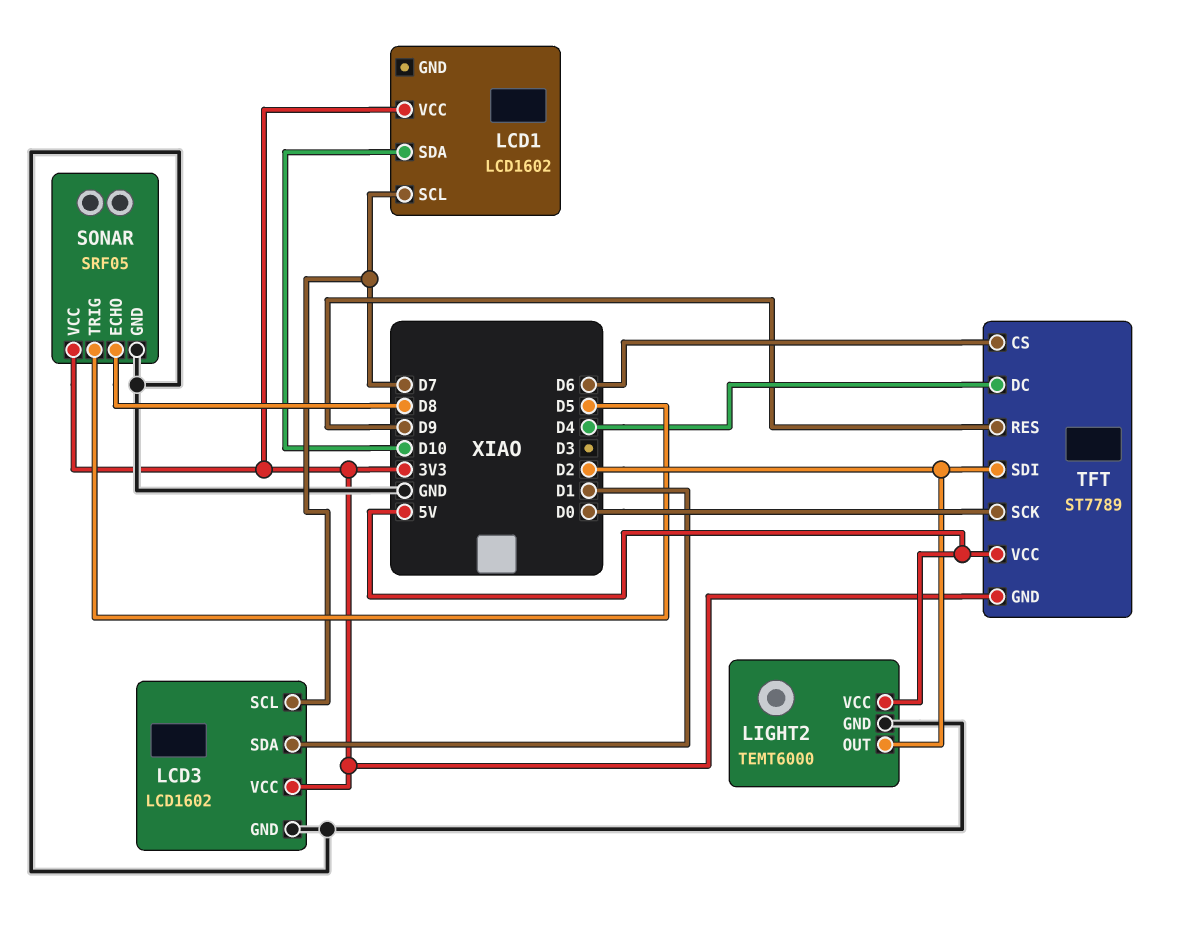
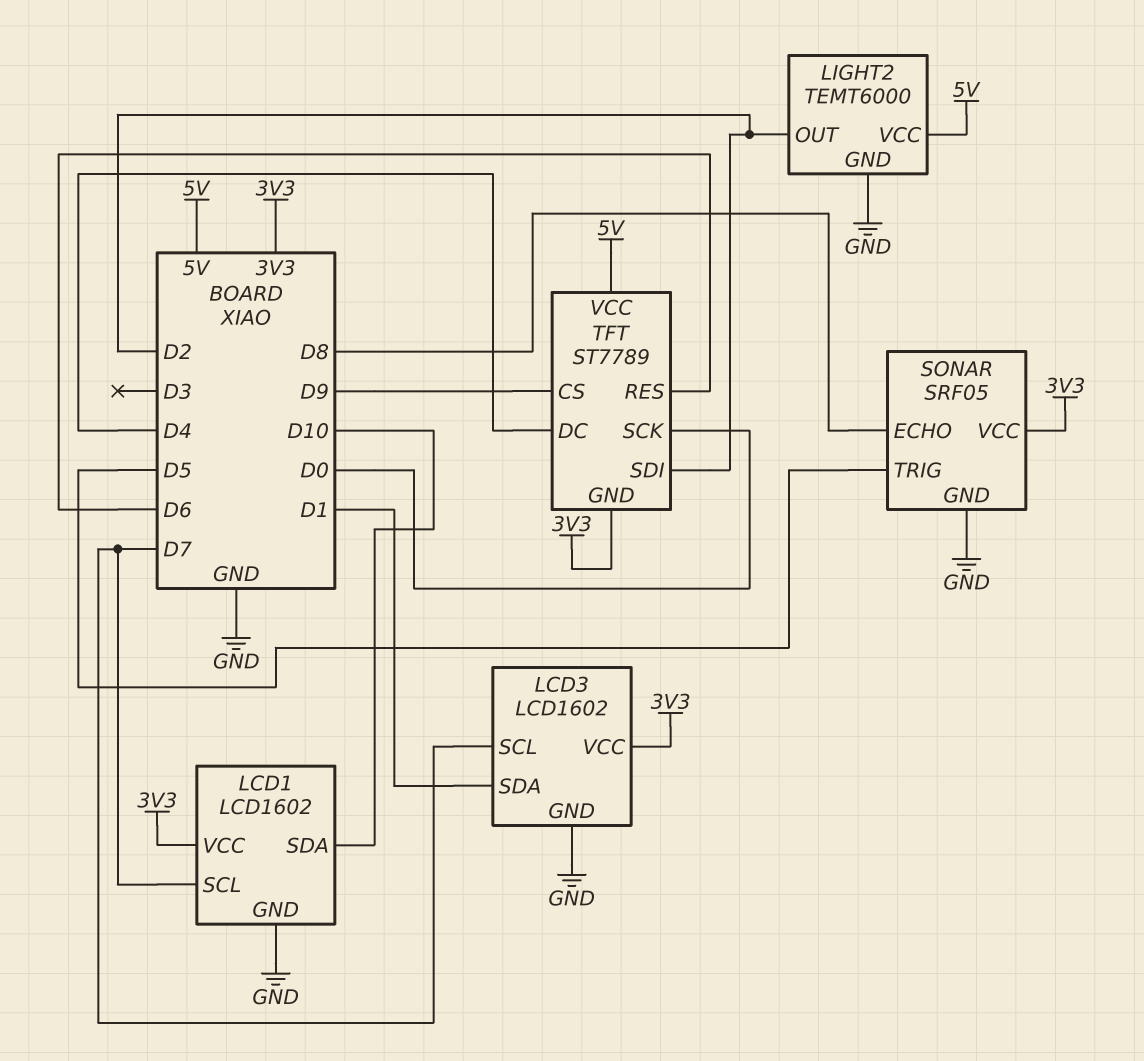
LCD1 pin GND: none -> GND
TFT pin CS: D6 -> D9
TFT pin RES: D9 -> D6

